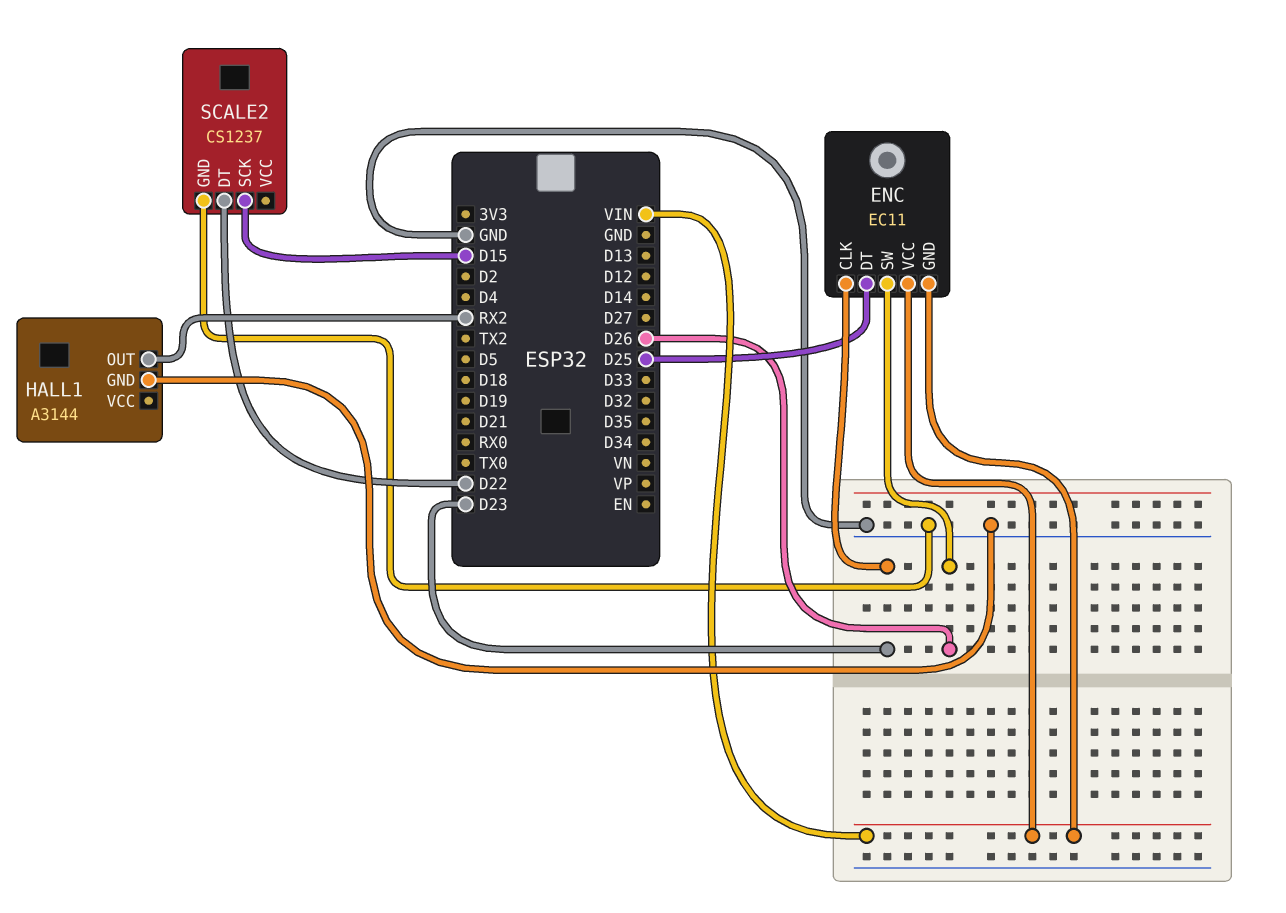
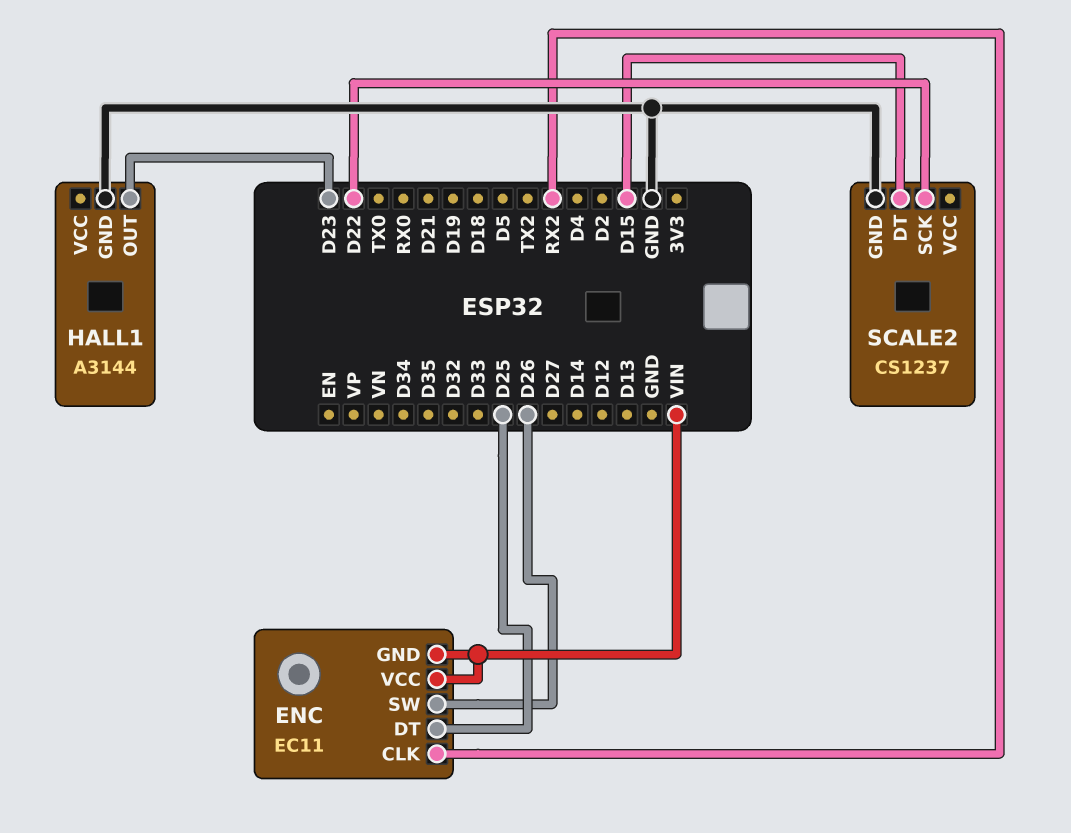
ENC pin CLK: D23 -> RX2
HALL1 pin OUT: RX2 -> D23
SCALE2 pin DT: D22 -> D15
SCALE2 pin SCK: D15 -> D22

